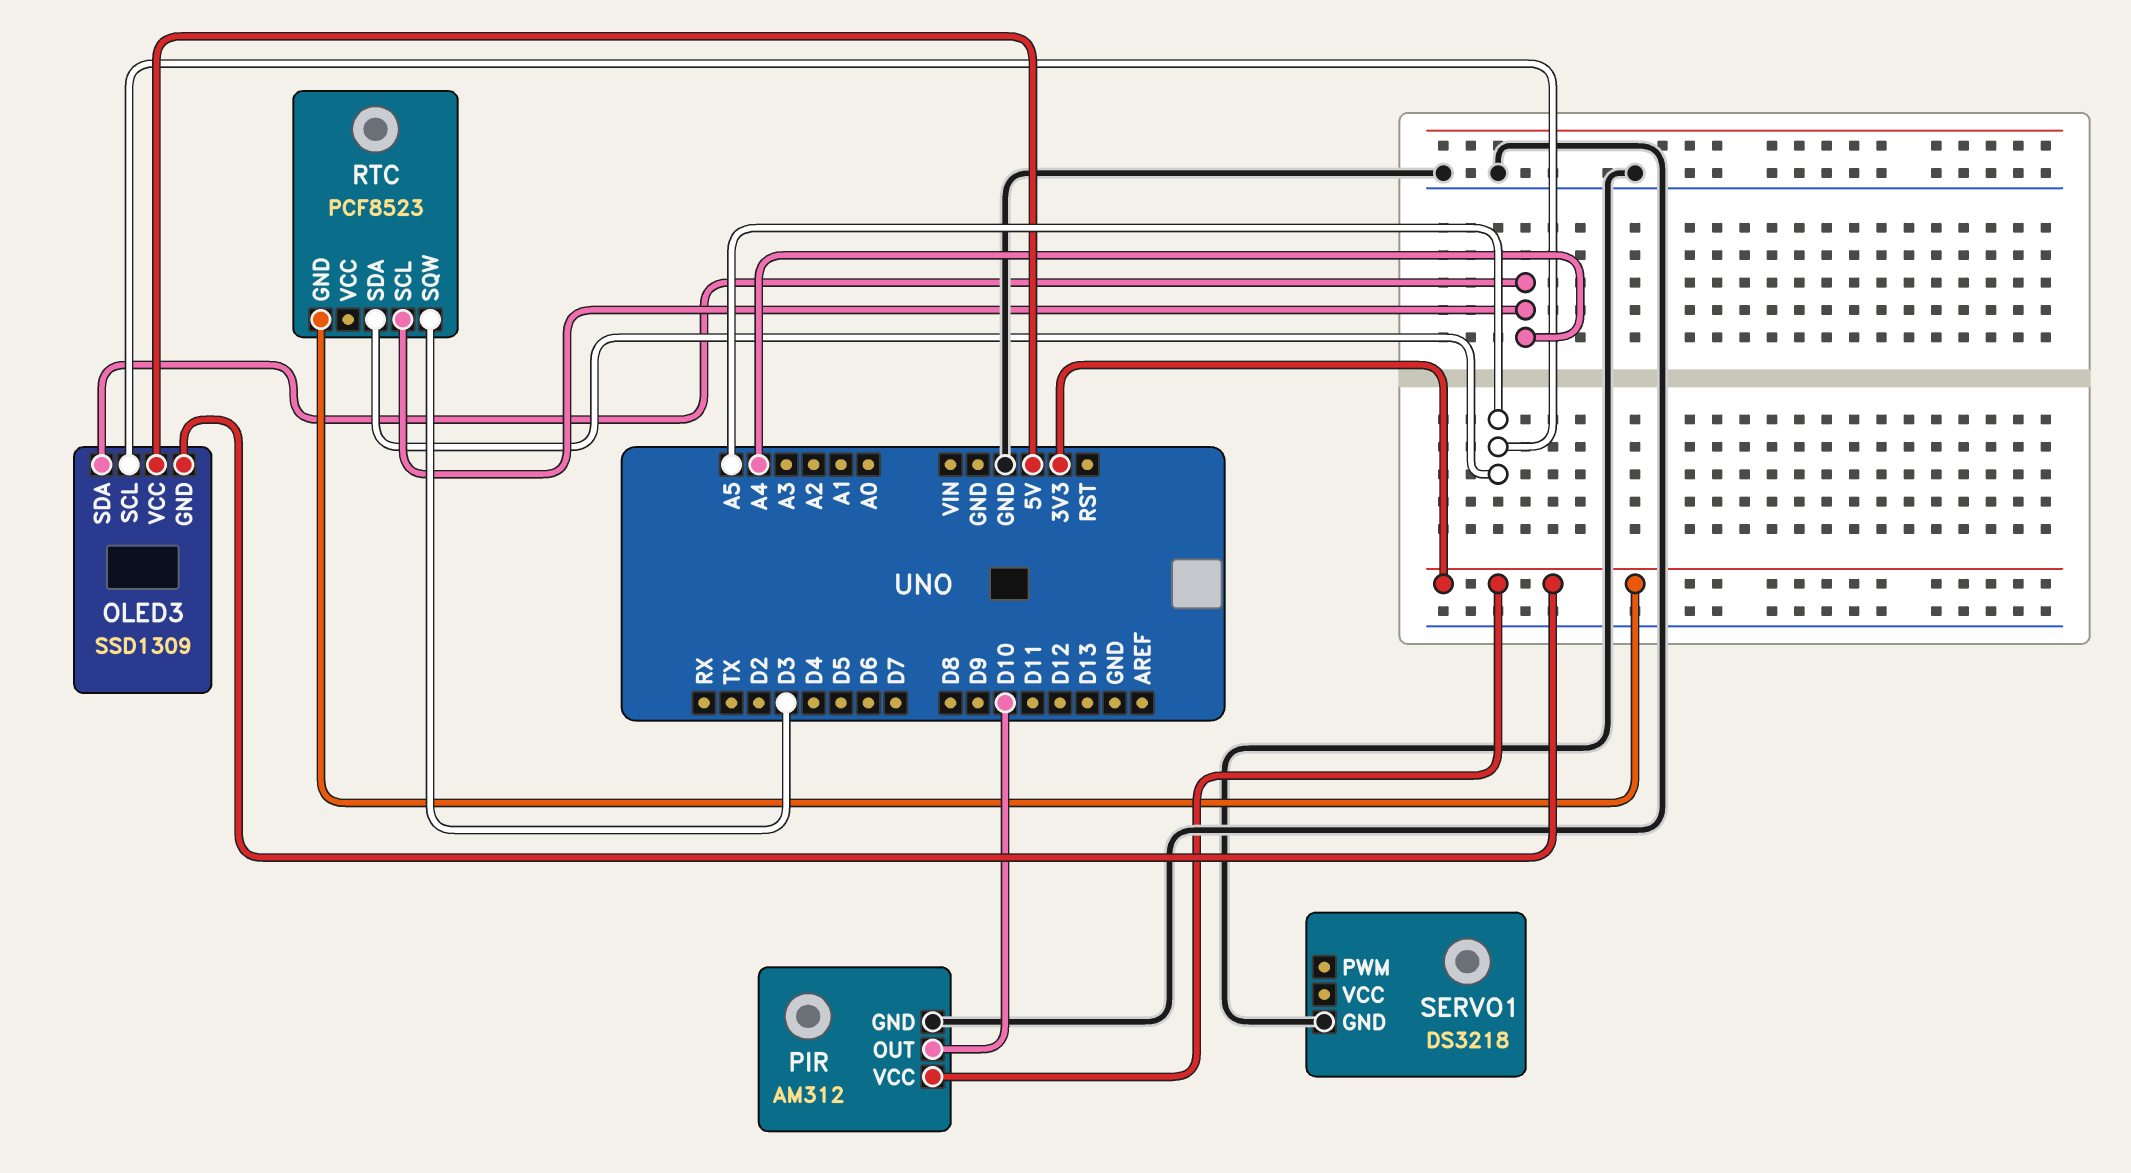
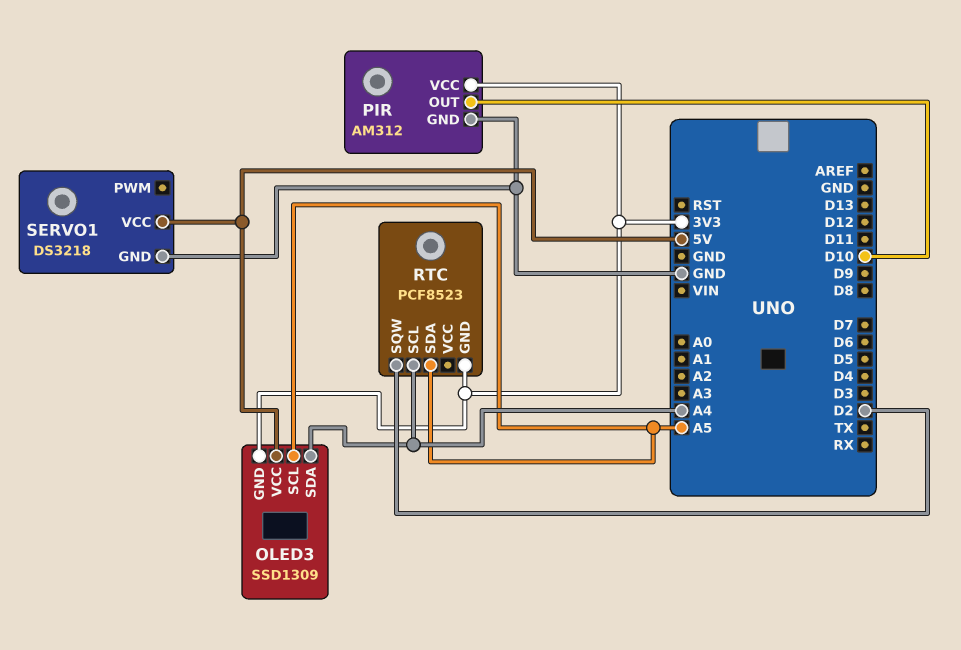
RTC pin SQW: D3 -> D2
SERVO1 pin VCC: none -> 5V

